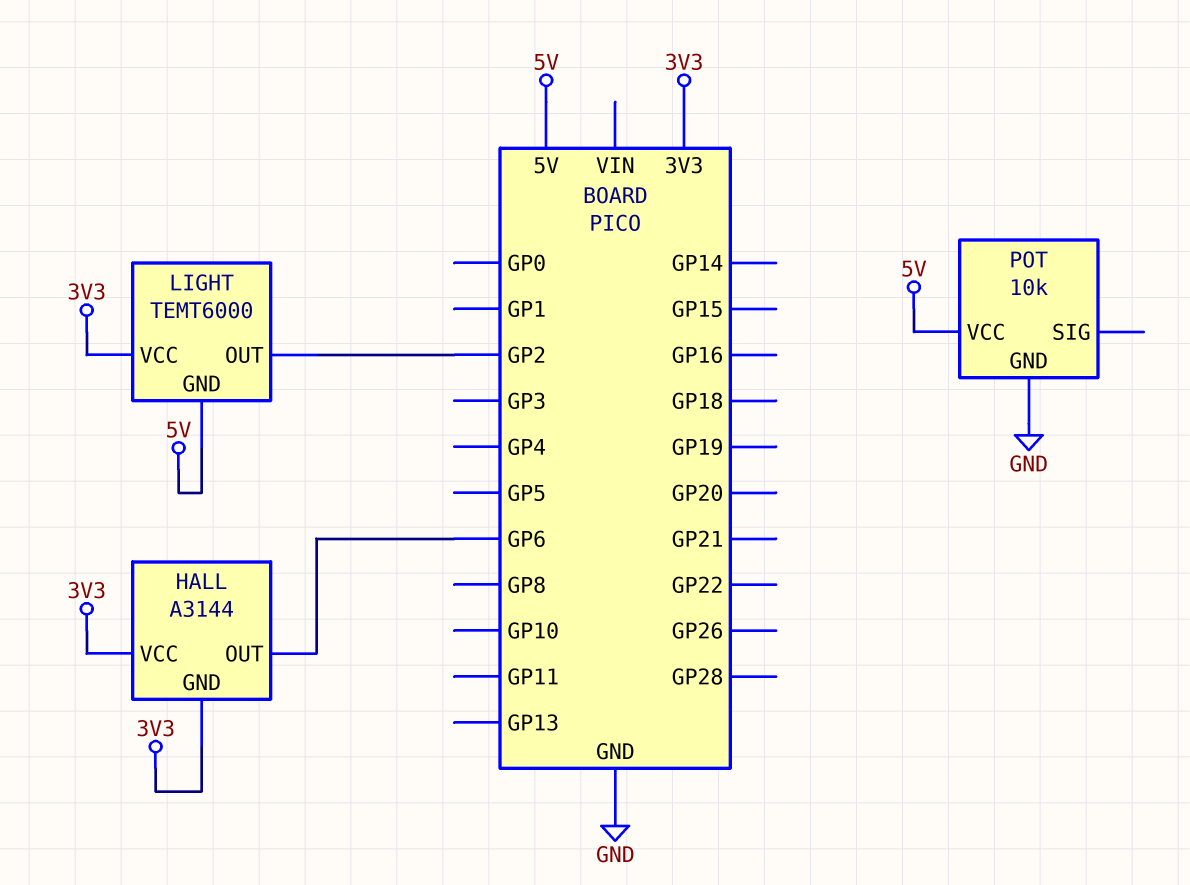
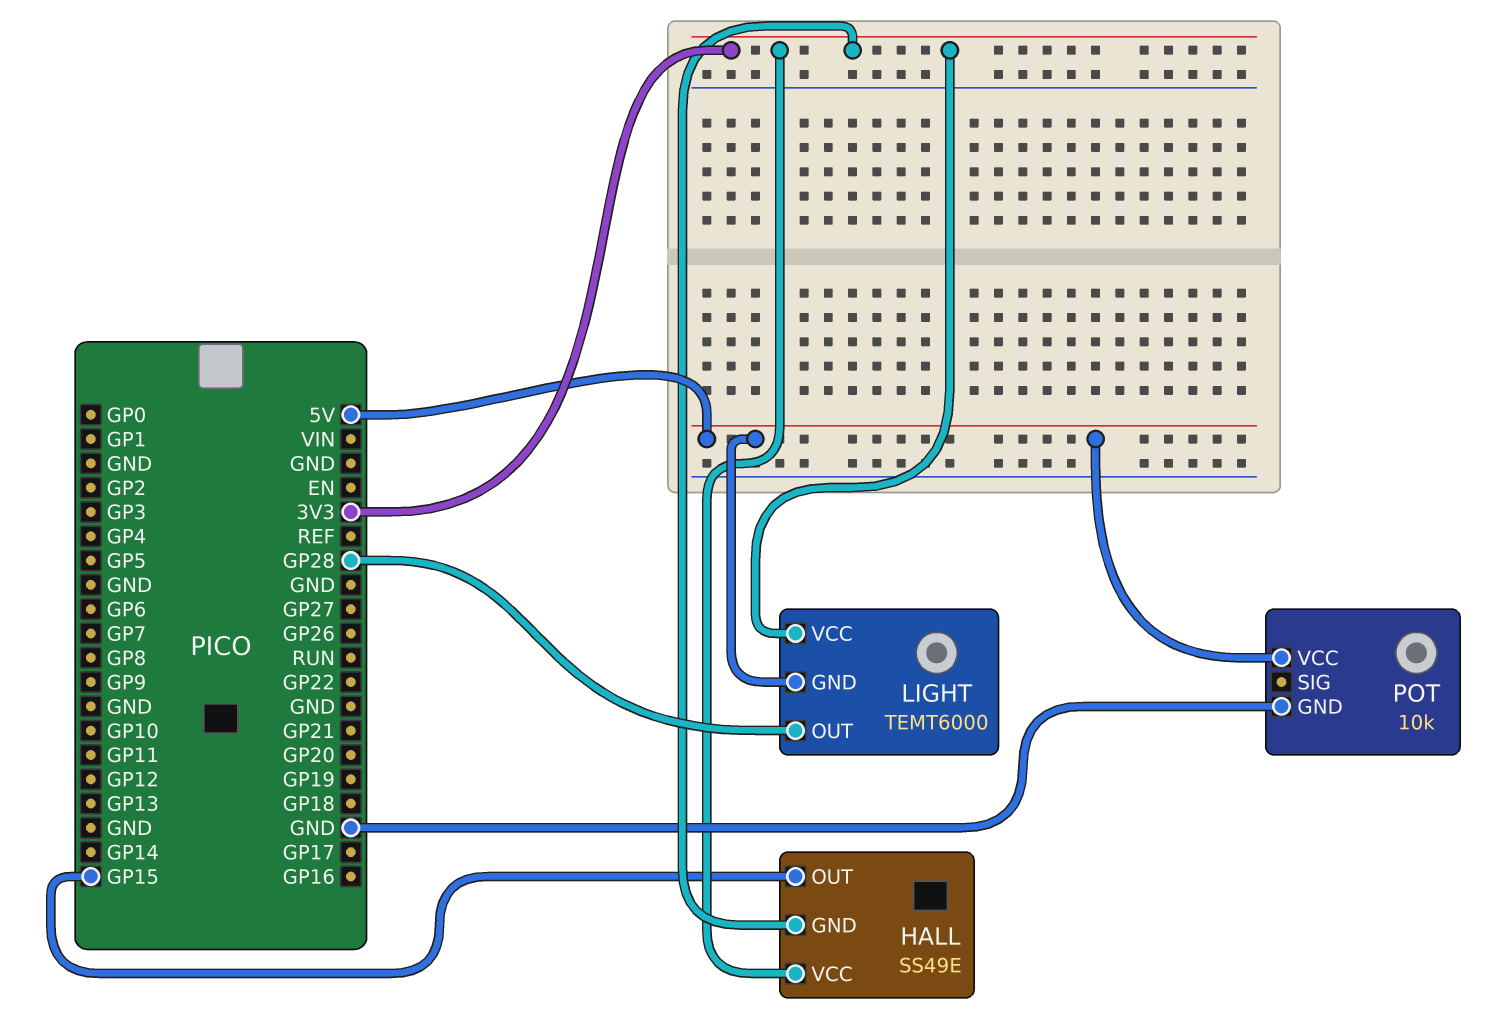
HALL: A3144 -> SS49E
HALL pin OUT: GP6 -> GP15
LIGHT pin OUT: GP2 -> GP28

